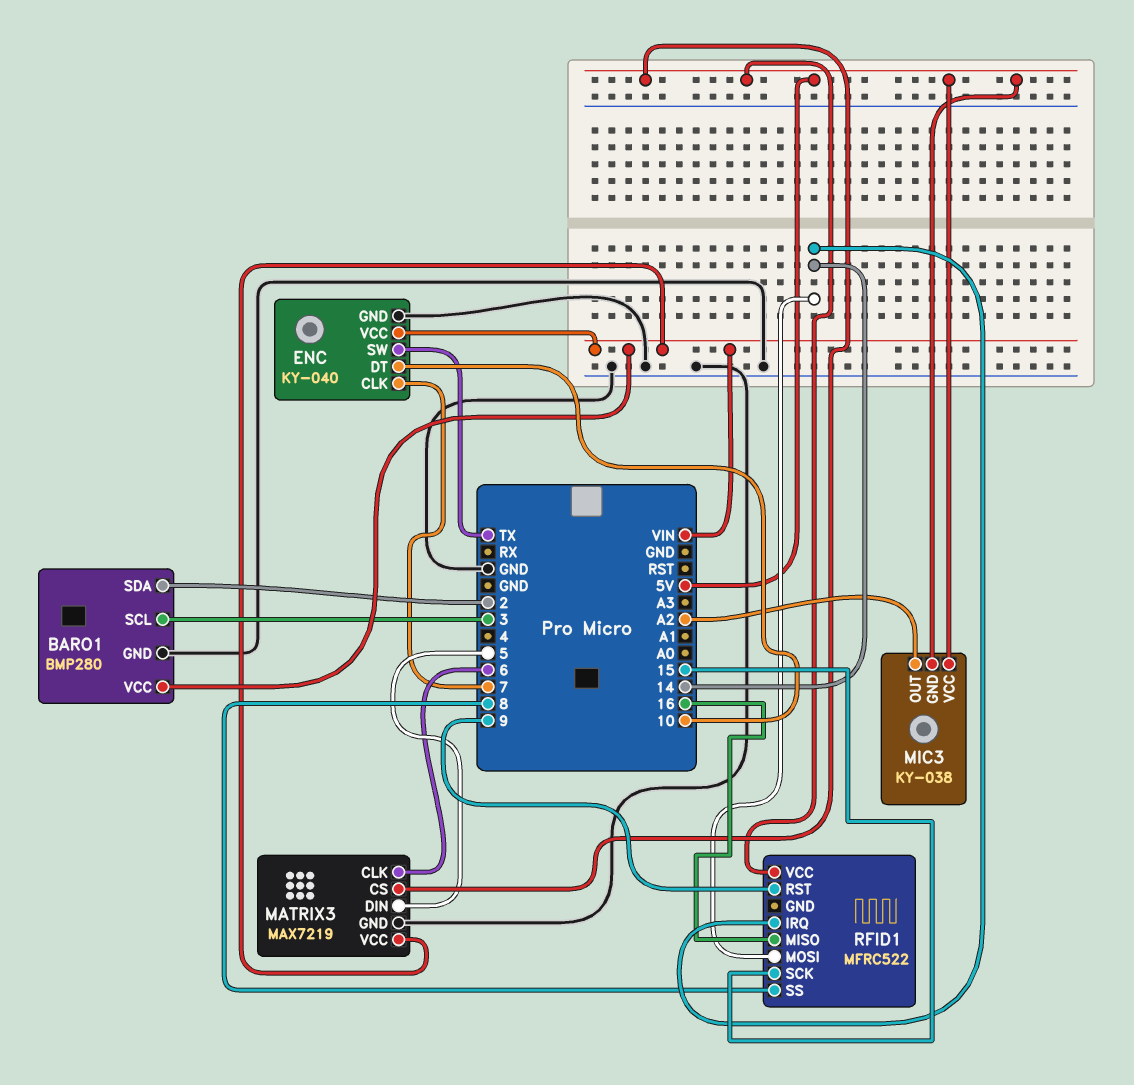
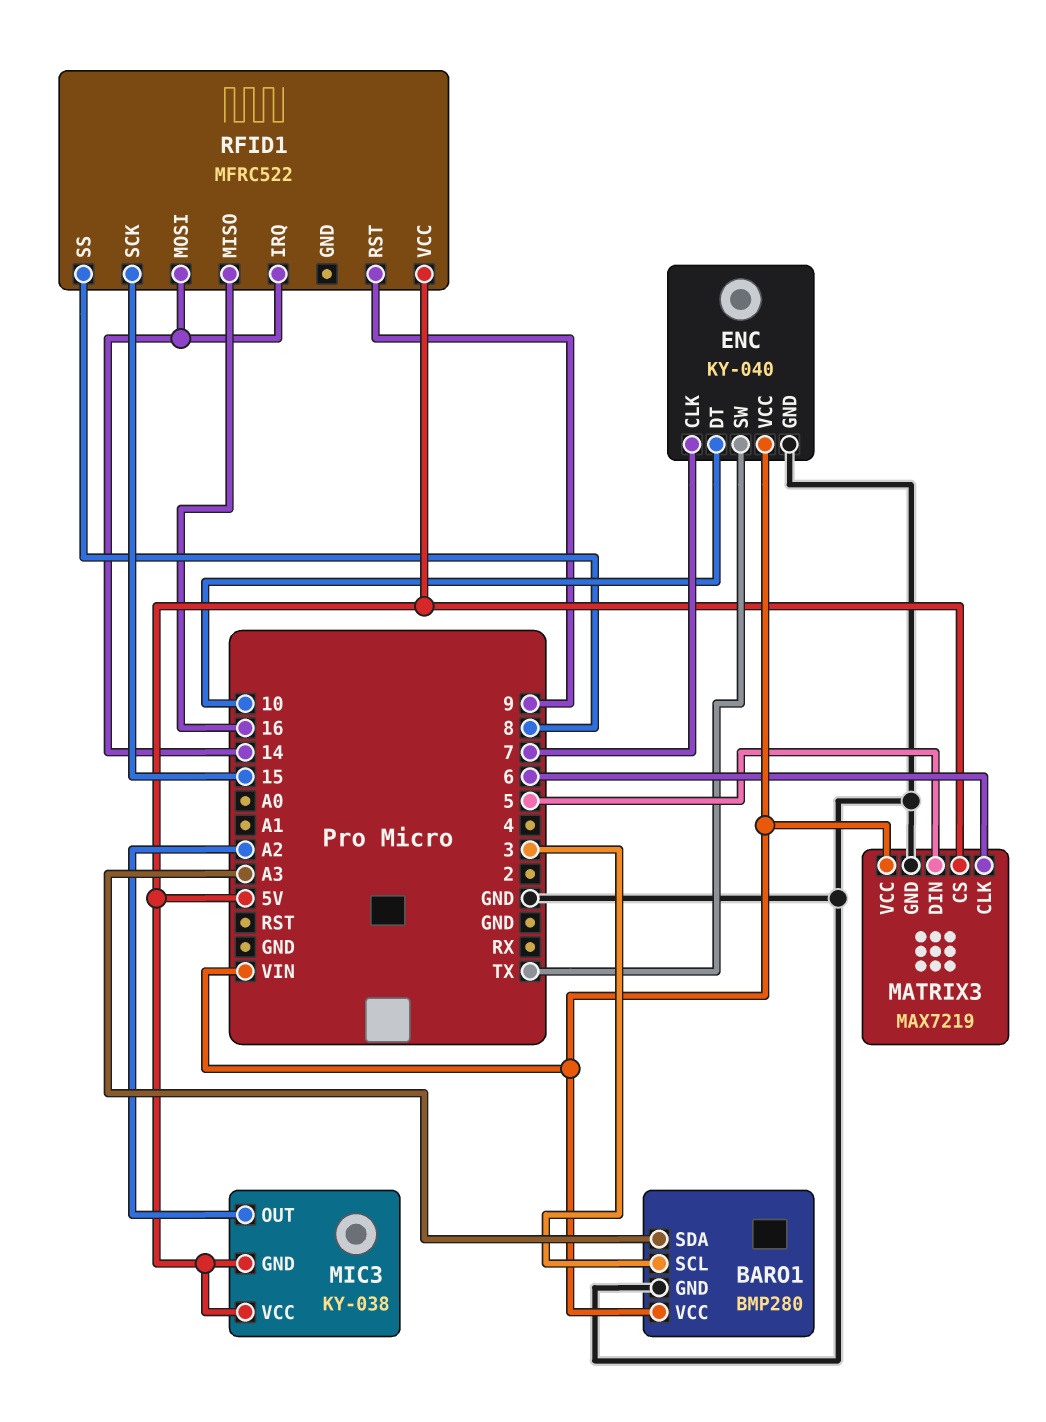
BARO1 pin SDA: 2 -> A3

